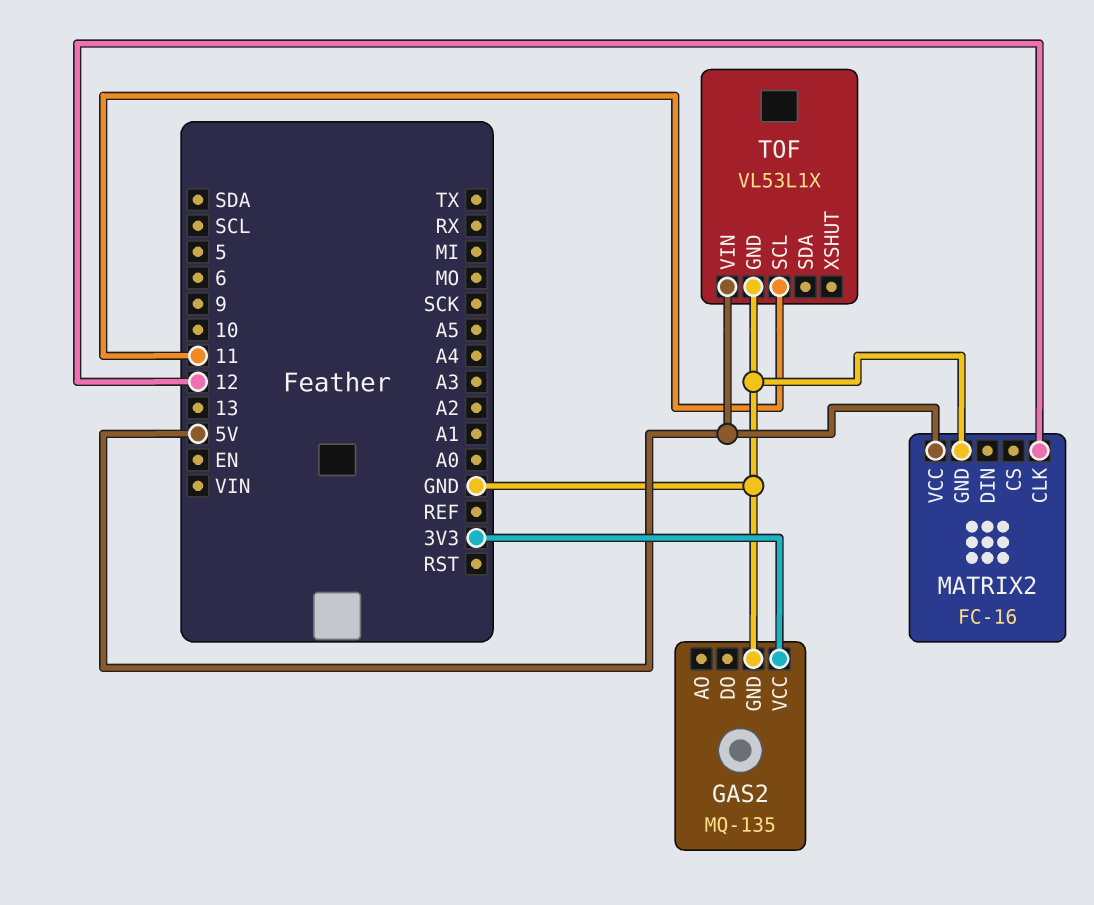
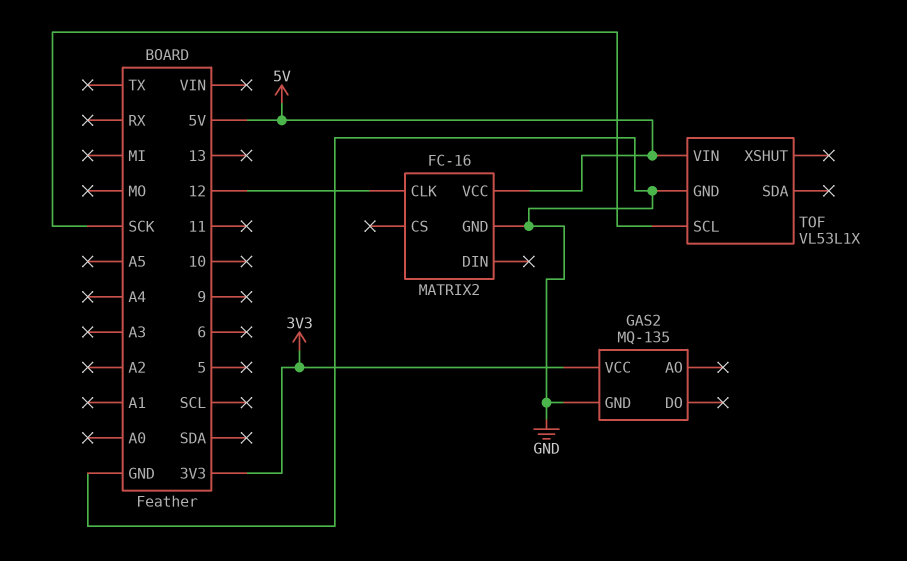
TOF pin SCL: 11 -> SCK

